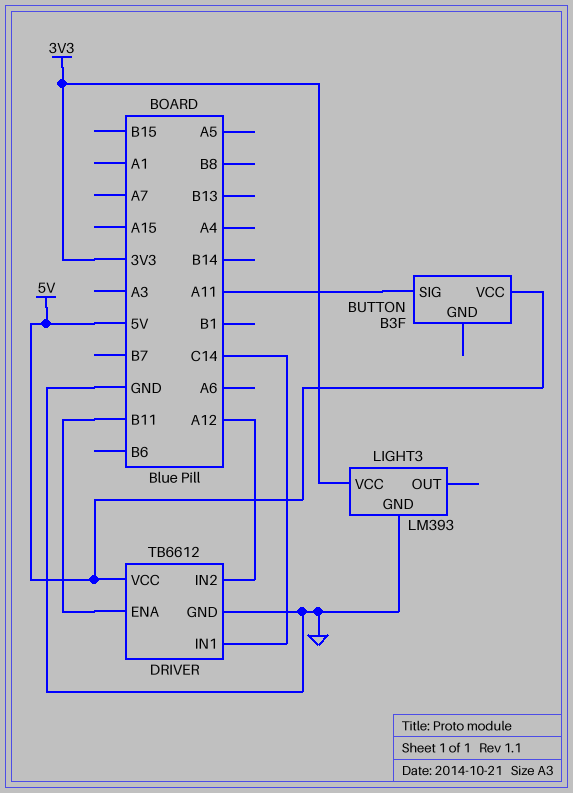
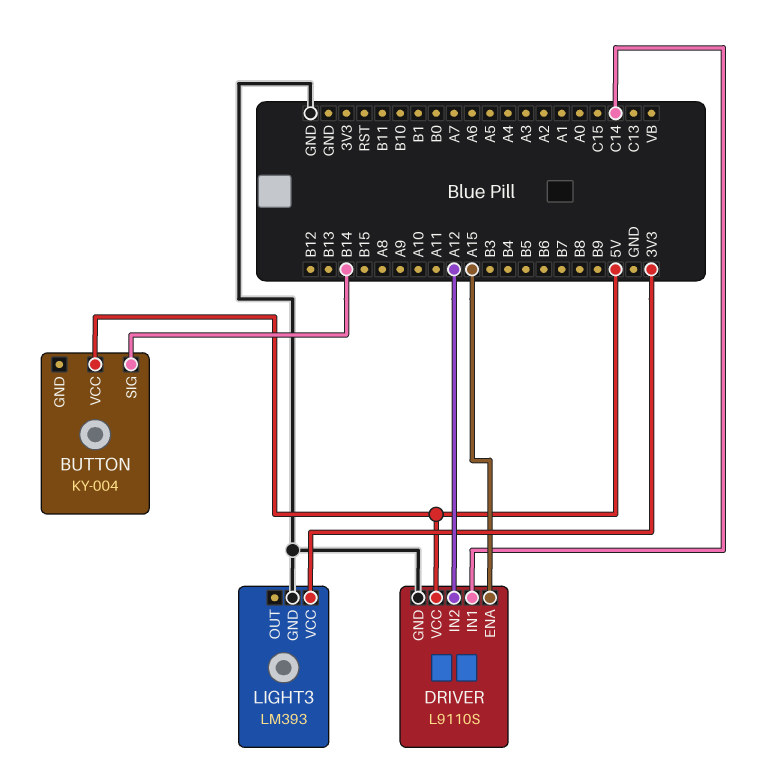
BUTTON: B3F -> KY-004
BUTTON pin SIG: A11 -> B14
DRIVER: TB6612 -> L9110S
DRIVER pin ENA: B11 -> A15

